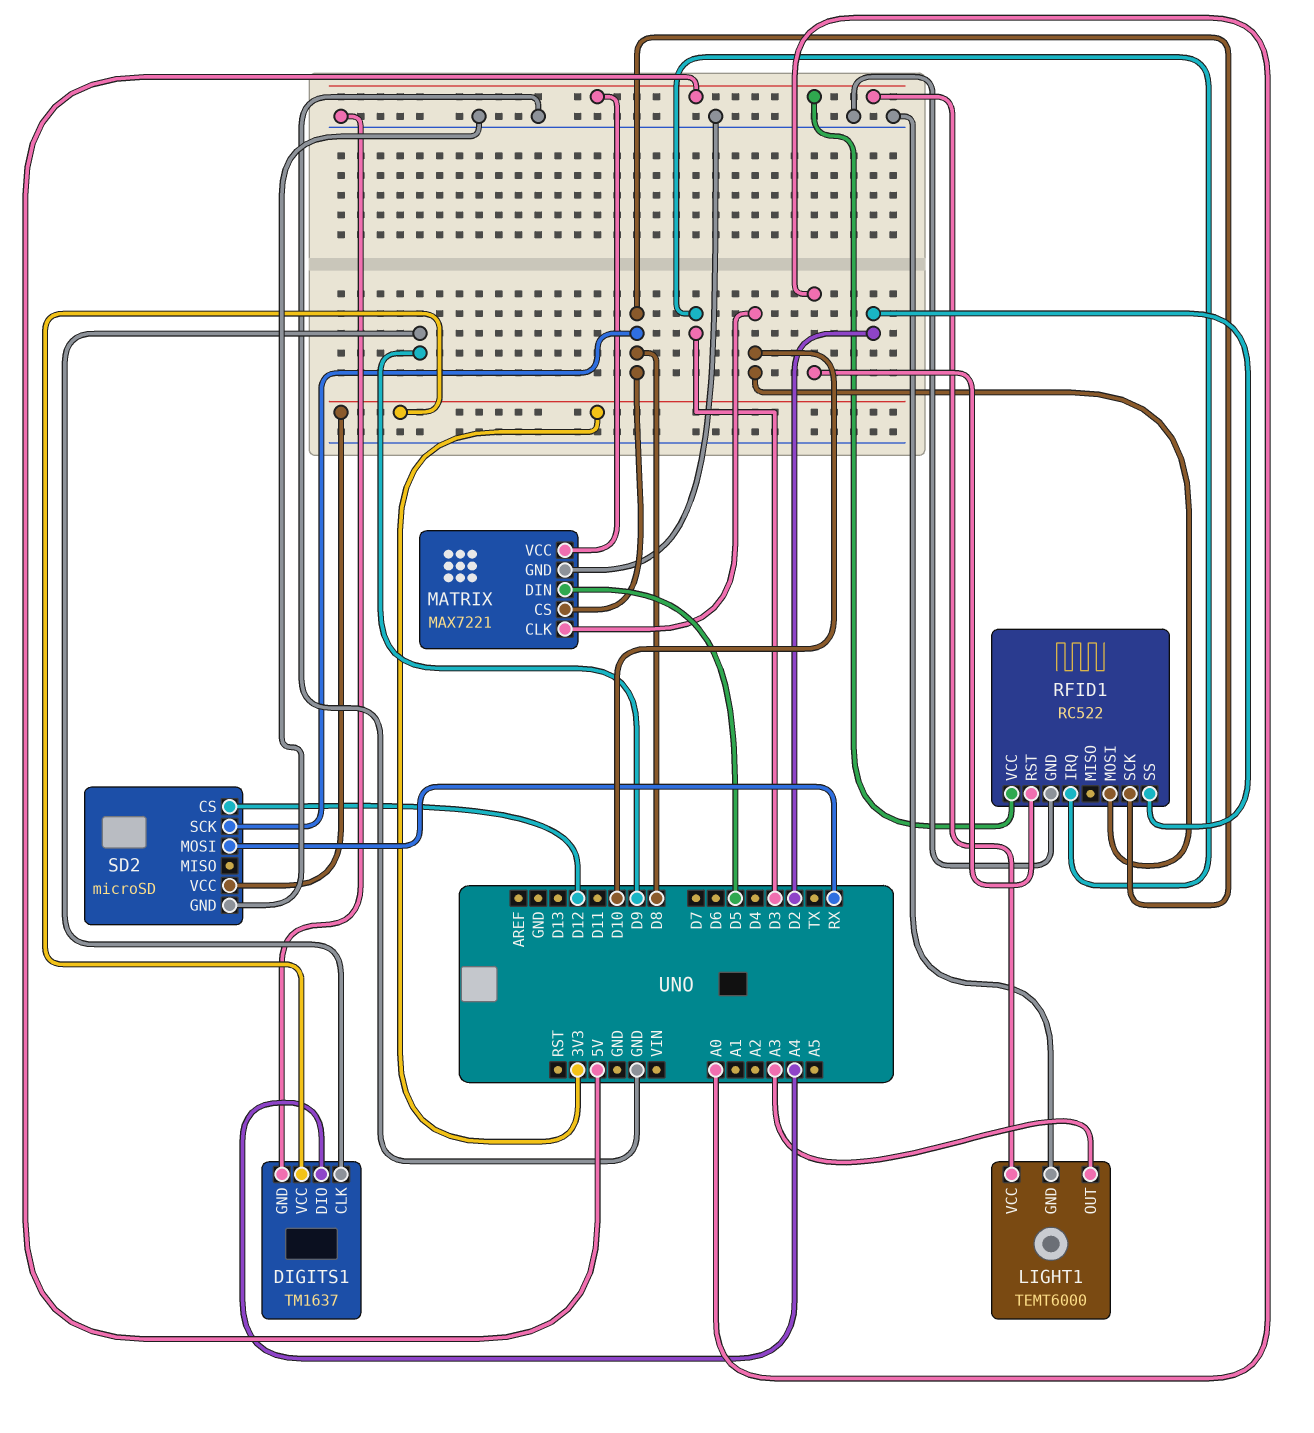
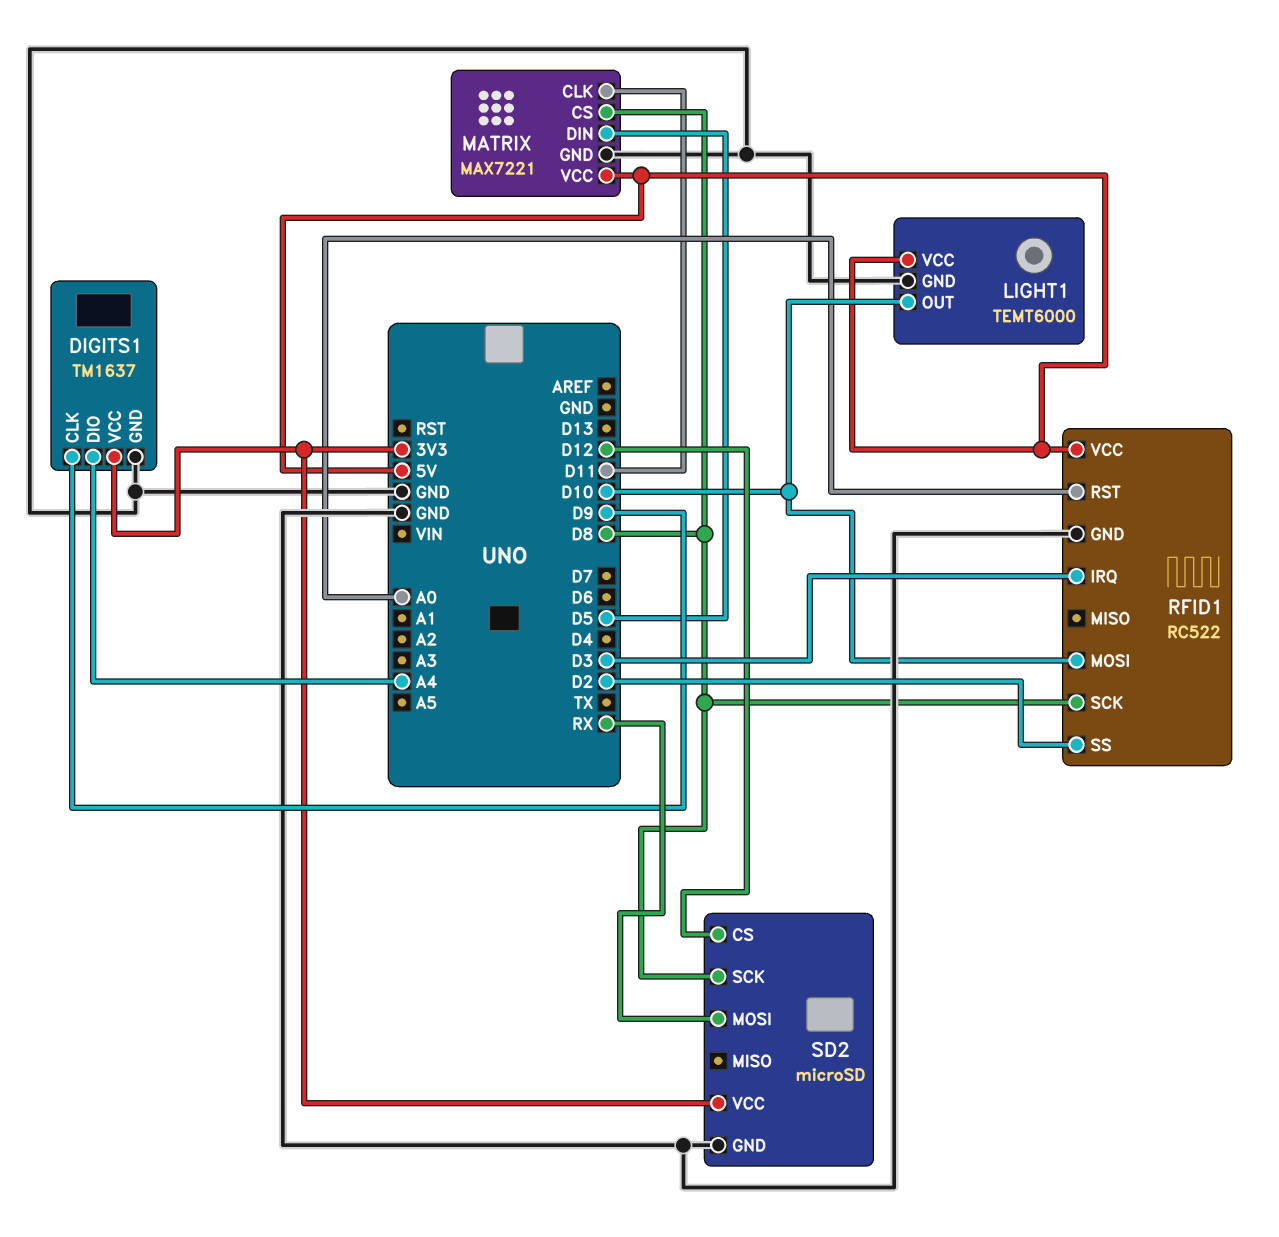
LIGHT1 pin OUT: A3 -> D10
MATRIX pin CLK: D10 -> D11

